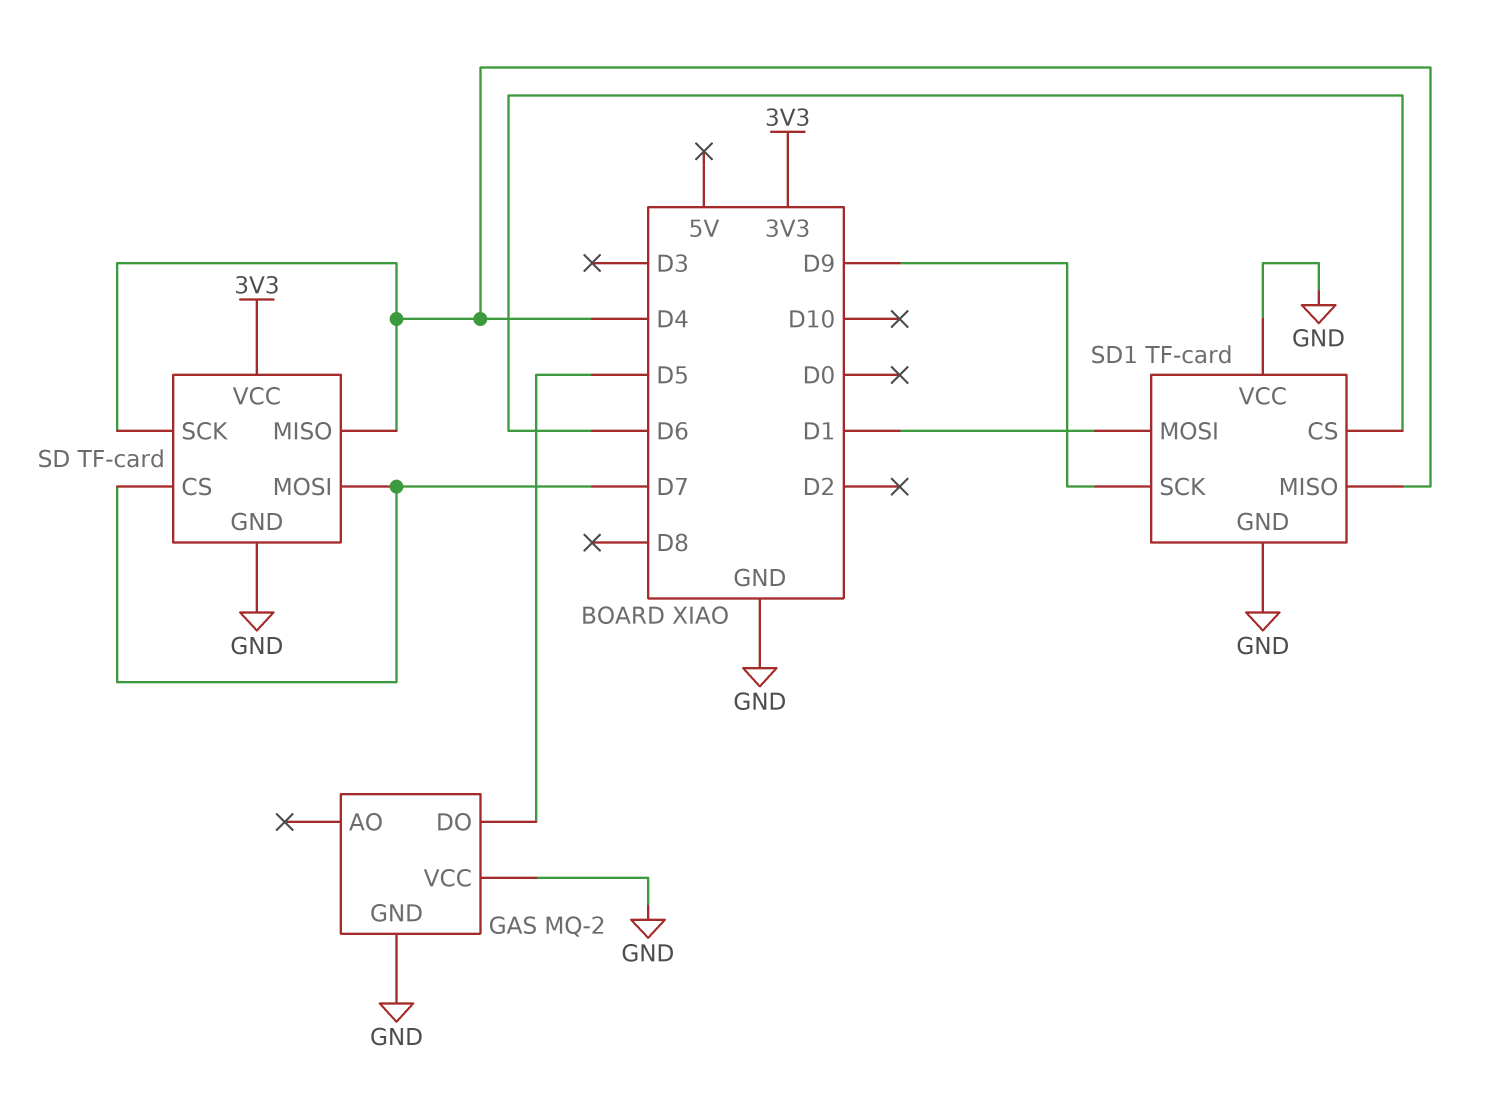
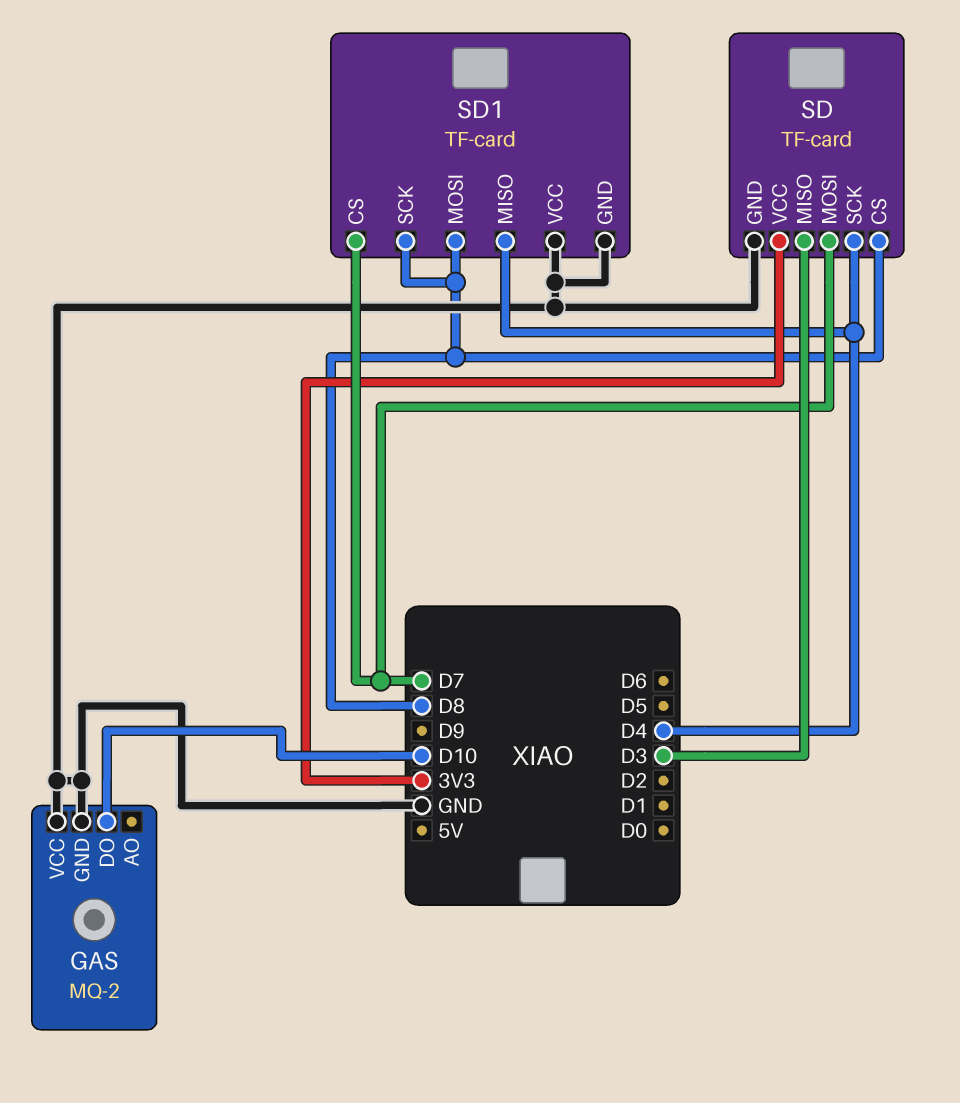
GAS pin DO: D5 -> D10
SD pin CS: D7 -> D8
SD pin MISO: D4 -> D3
SD1 pin CS: D6 -> D7
SD1 pin MOSI: D1 -> D8
SD1 pin SCK: D9 -> D8

